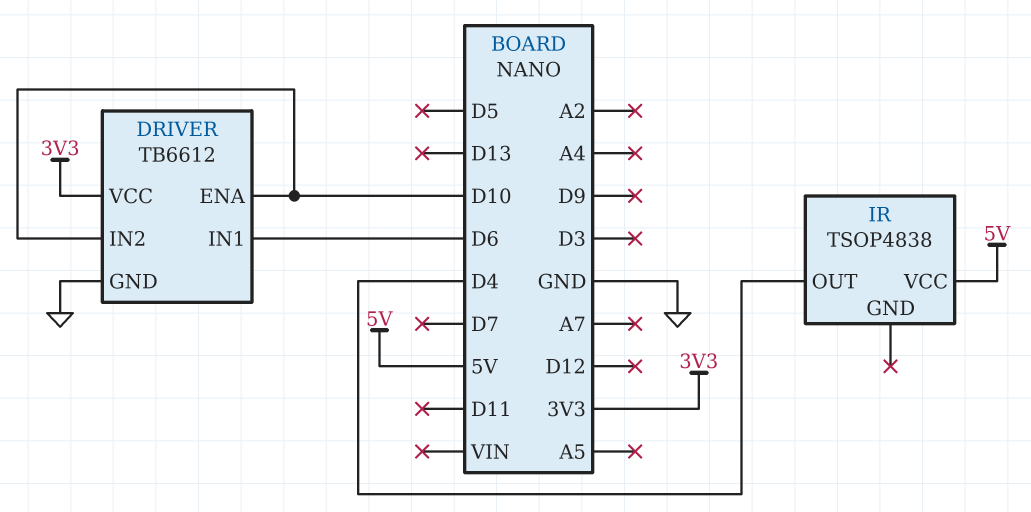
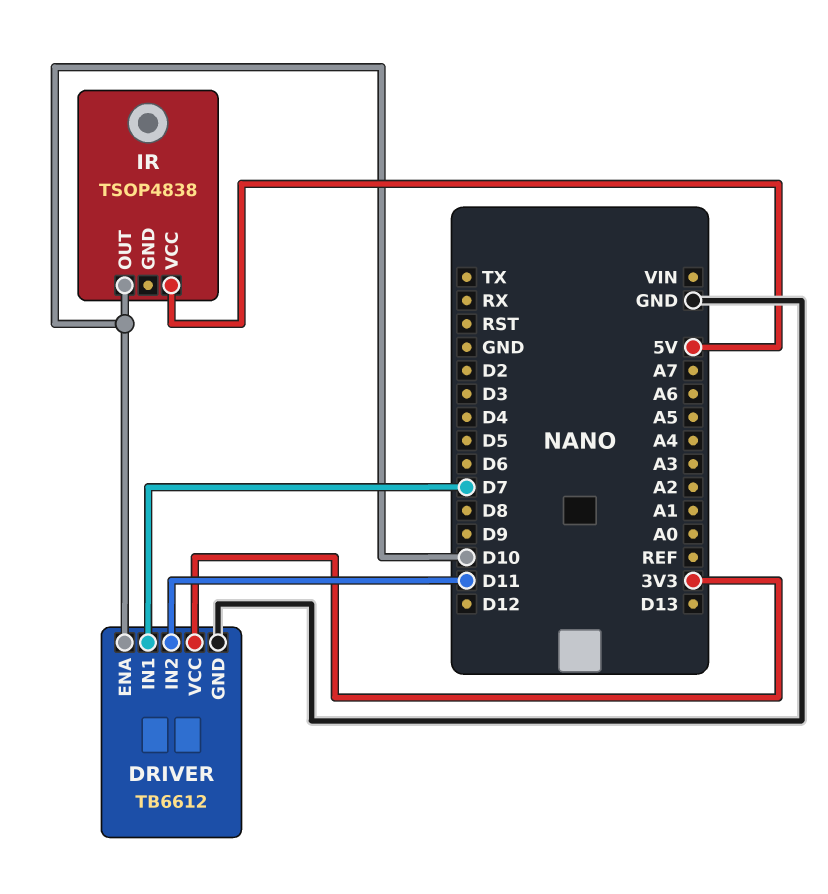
DRIVER pin IN1: D6 -> D7
DRIVER pin IN2: D10 -> D11
IR pin OUT: D4 -> D10

